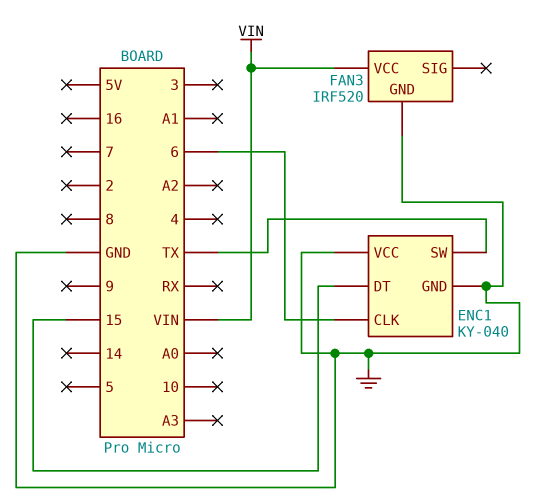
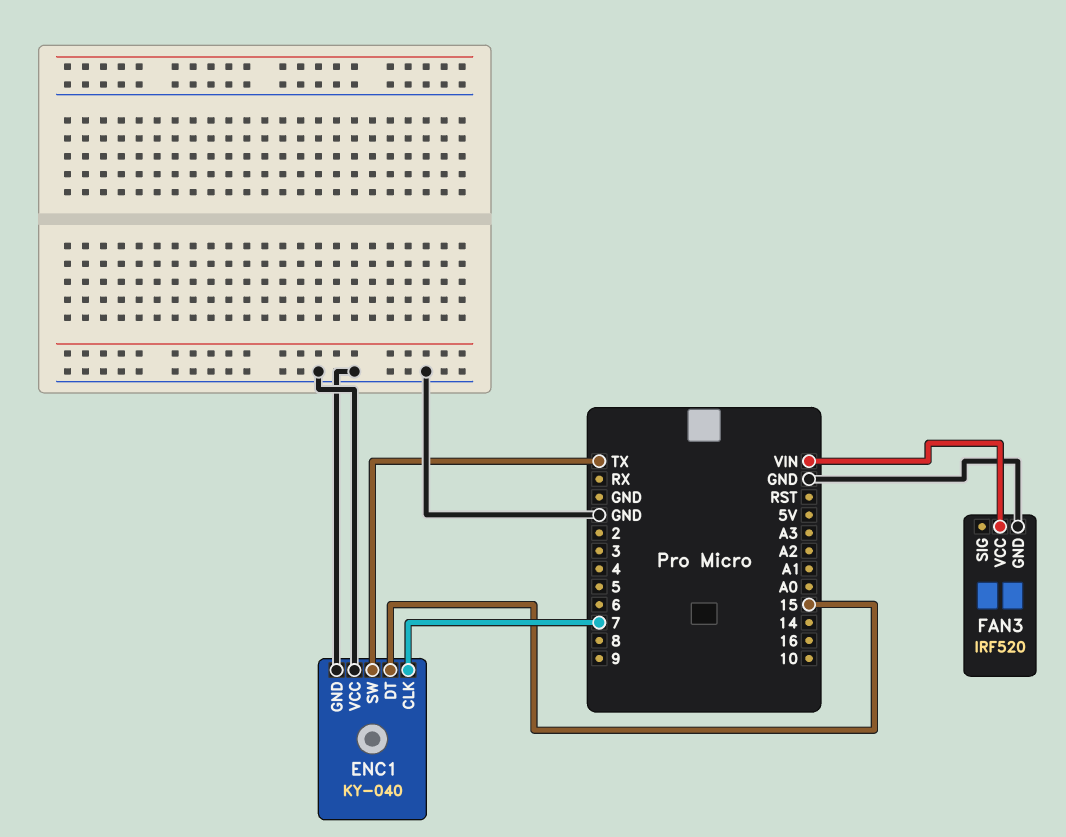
ENC1 pin CLK: 6 -> 7

